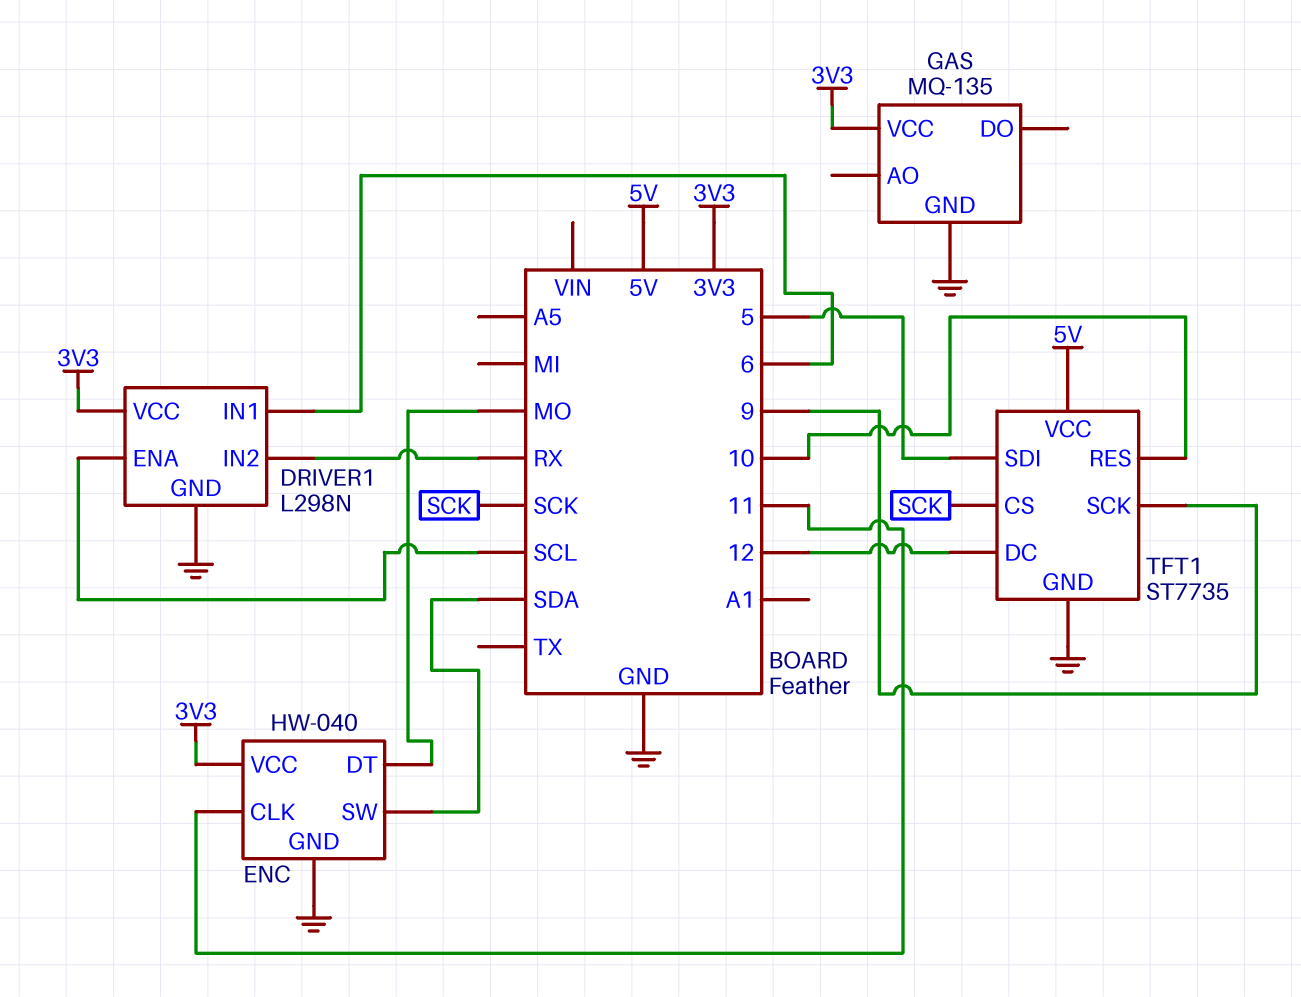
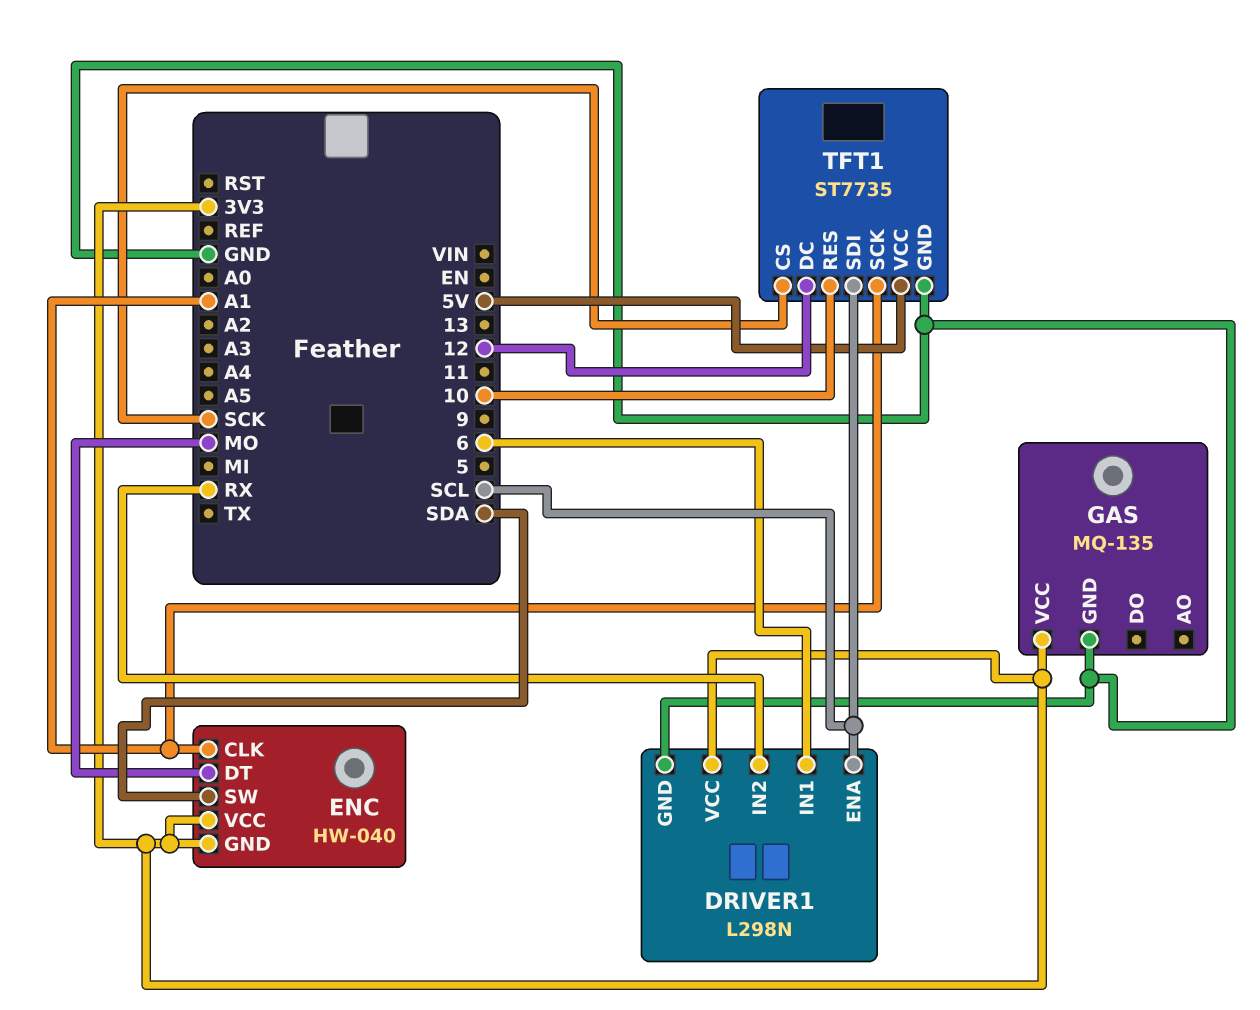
ENC pin CLK: 11 -> A1
ENC pin GND: GND -> 3V3
TFT1 pin SCK: 9 -> A1
TFT1 pin SDI: 5 -> SCL

